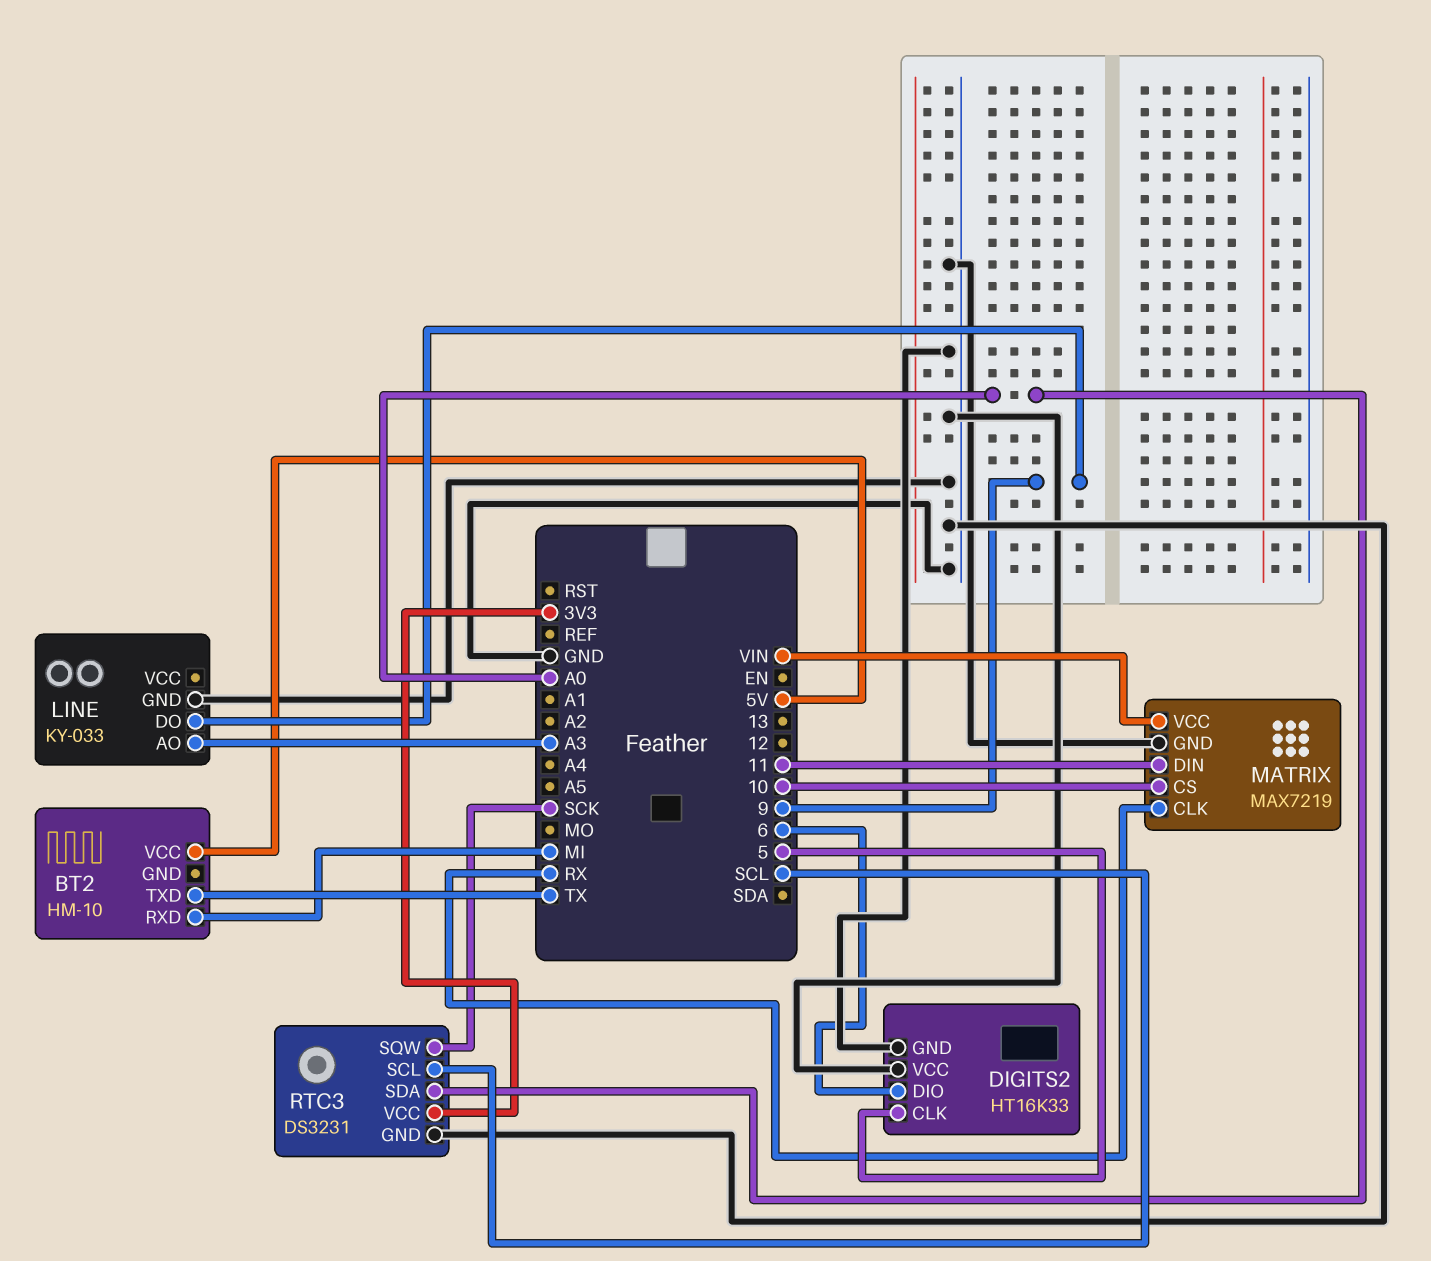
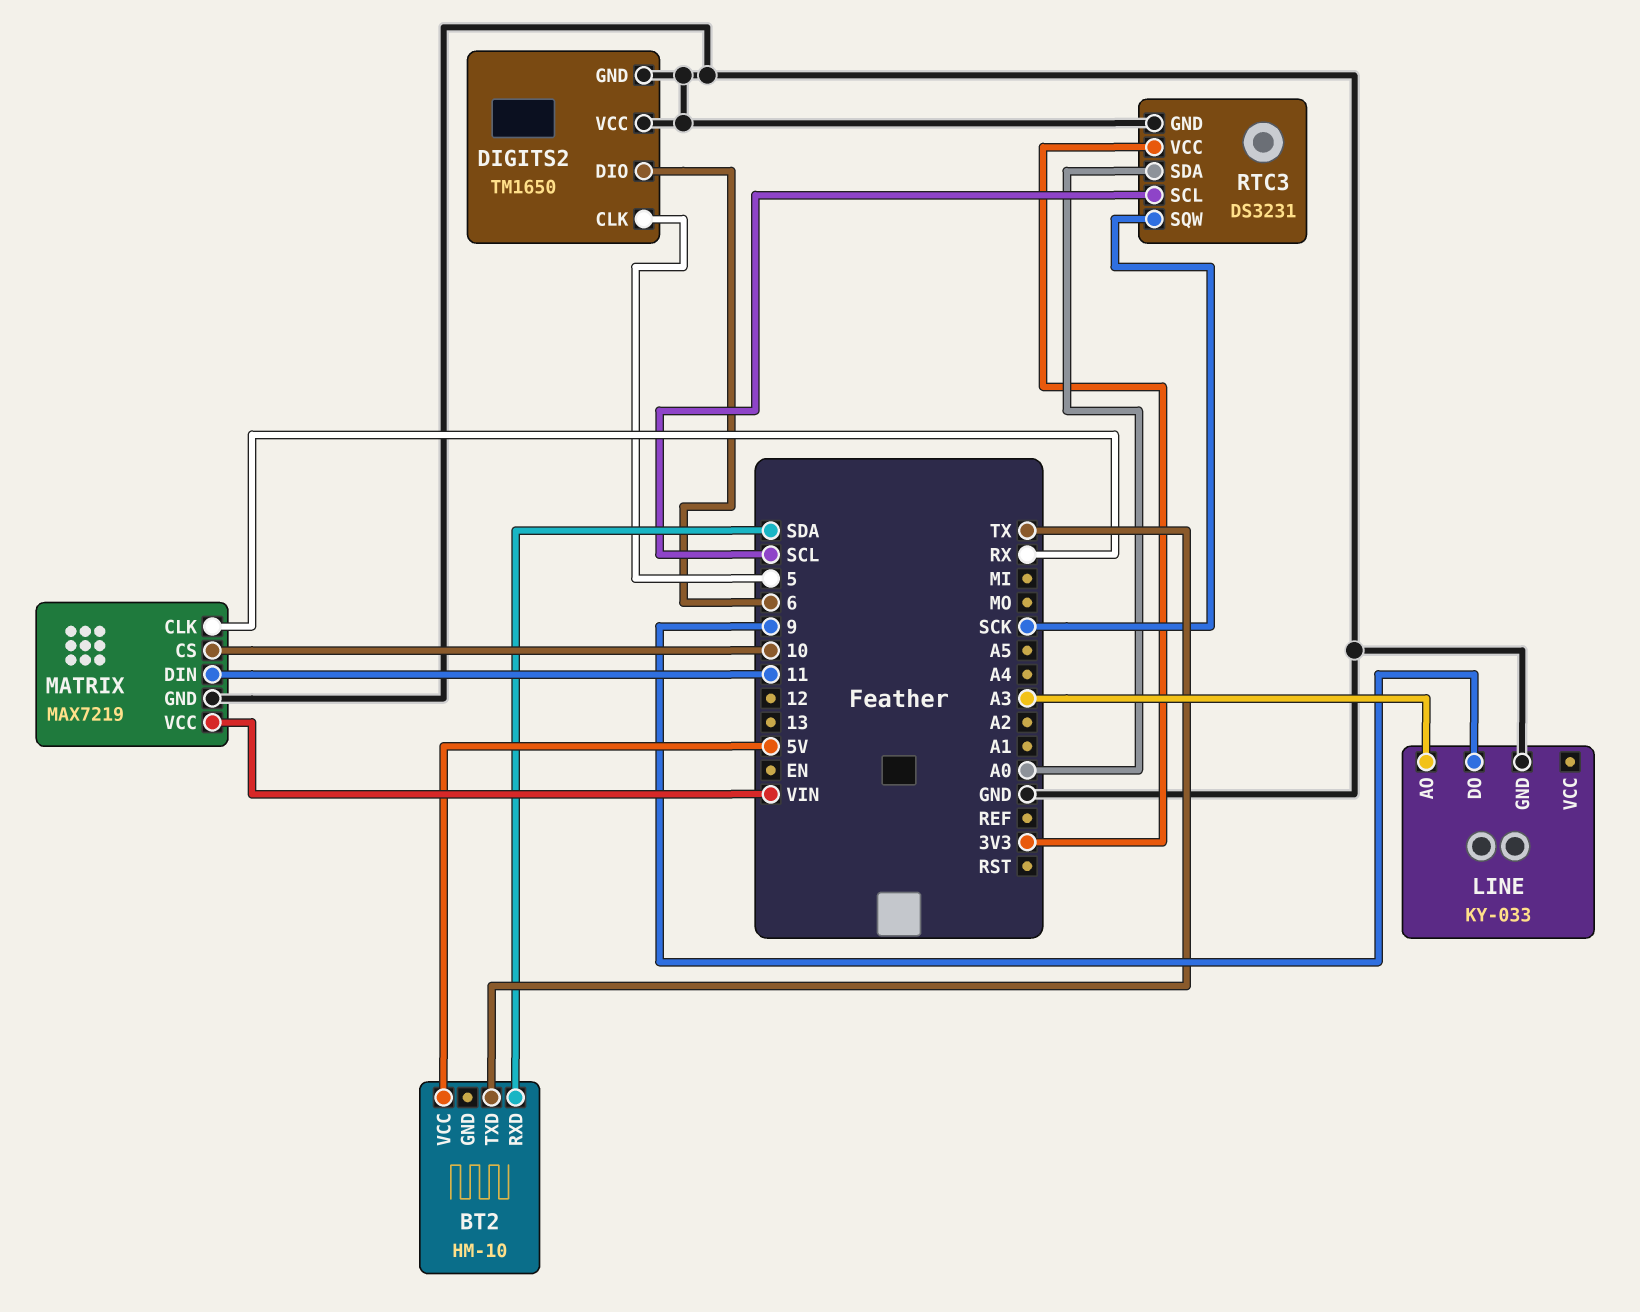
BT2 pin RXD: MI -> SDA
DIGITS2: HT16K33 -> TM1650

